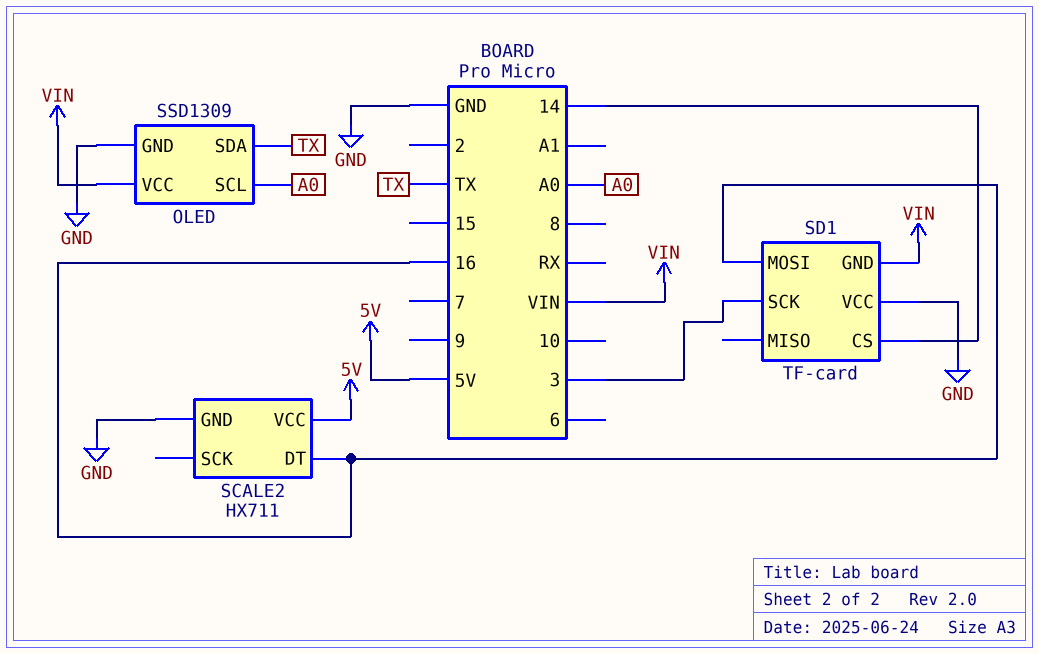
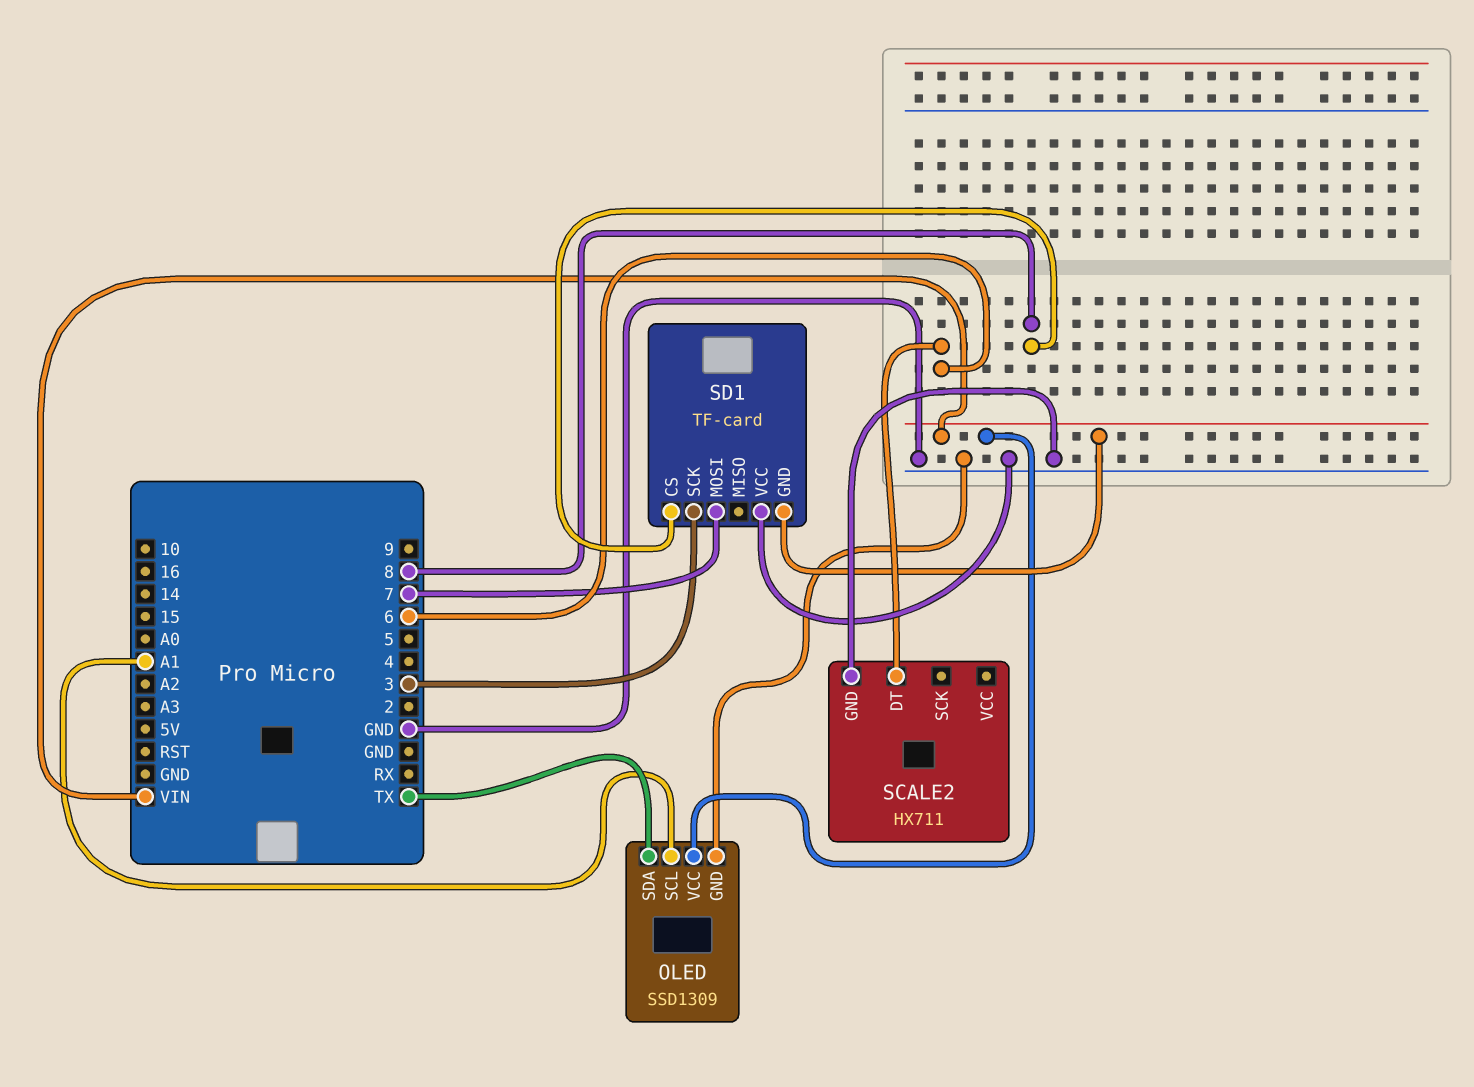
OLED pin SCL: A0 -> A1
SCALE2 pin DT: 16 -> 6
SCALE2 pin VCC: 5V -> none
SD1 pin CS: 14 -> 8
SD1 pin MOSI: 16 -> 7

